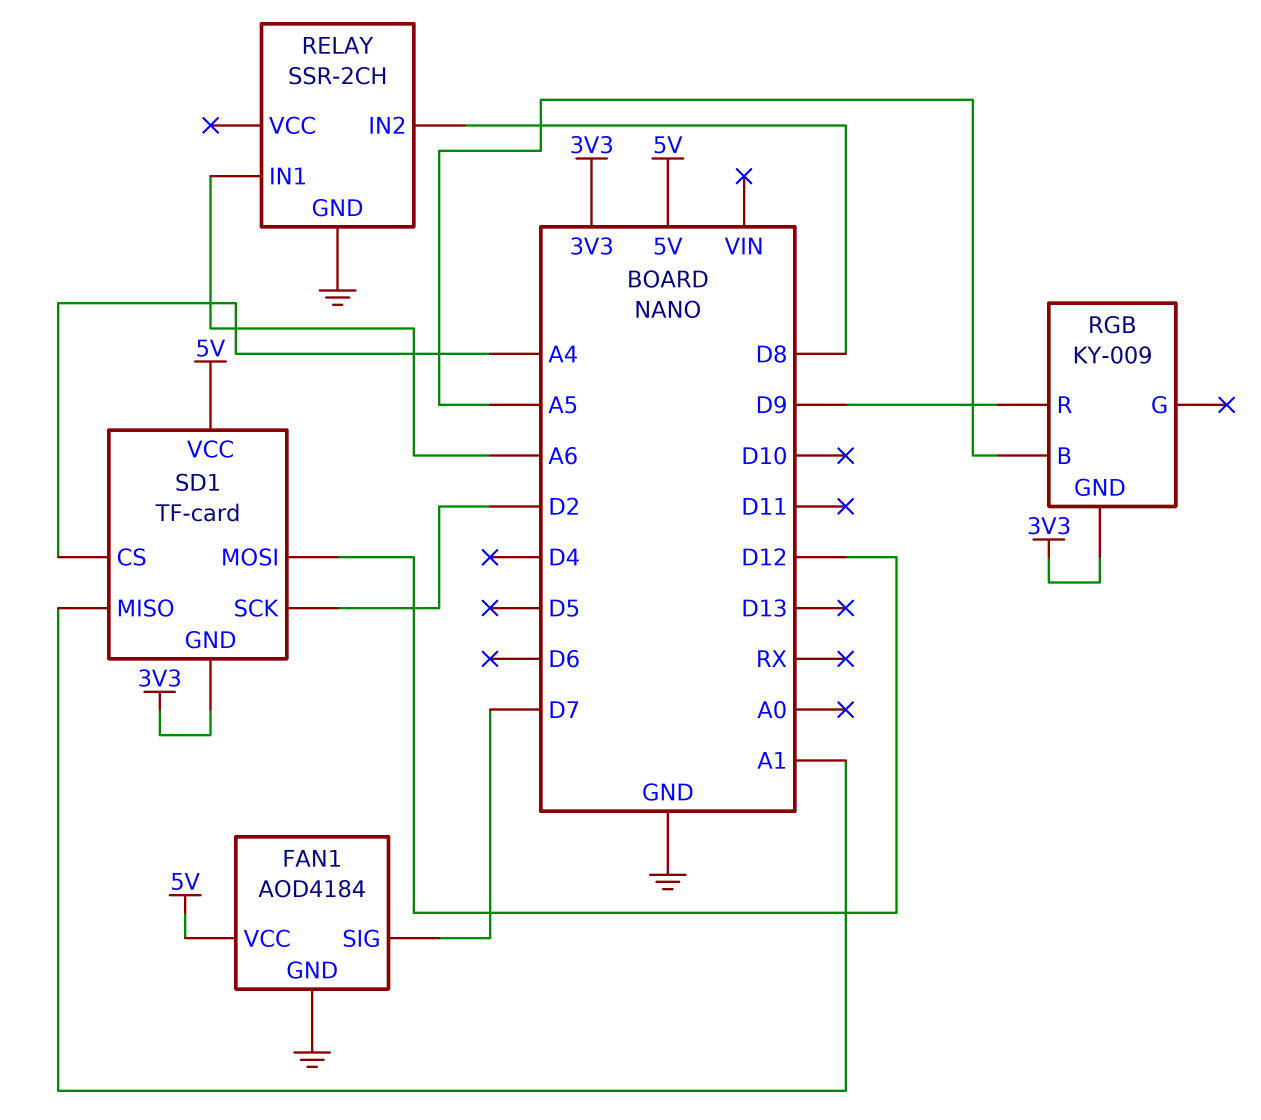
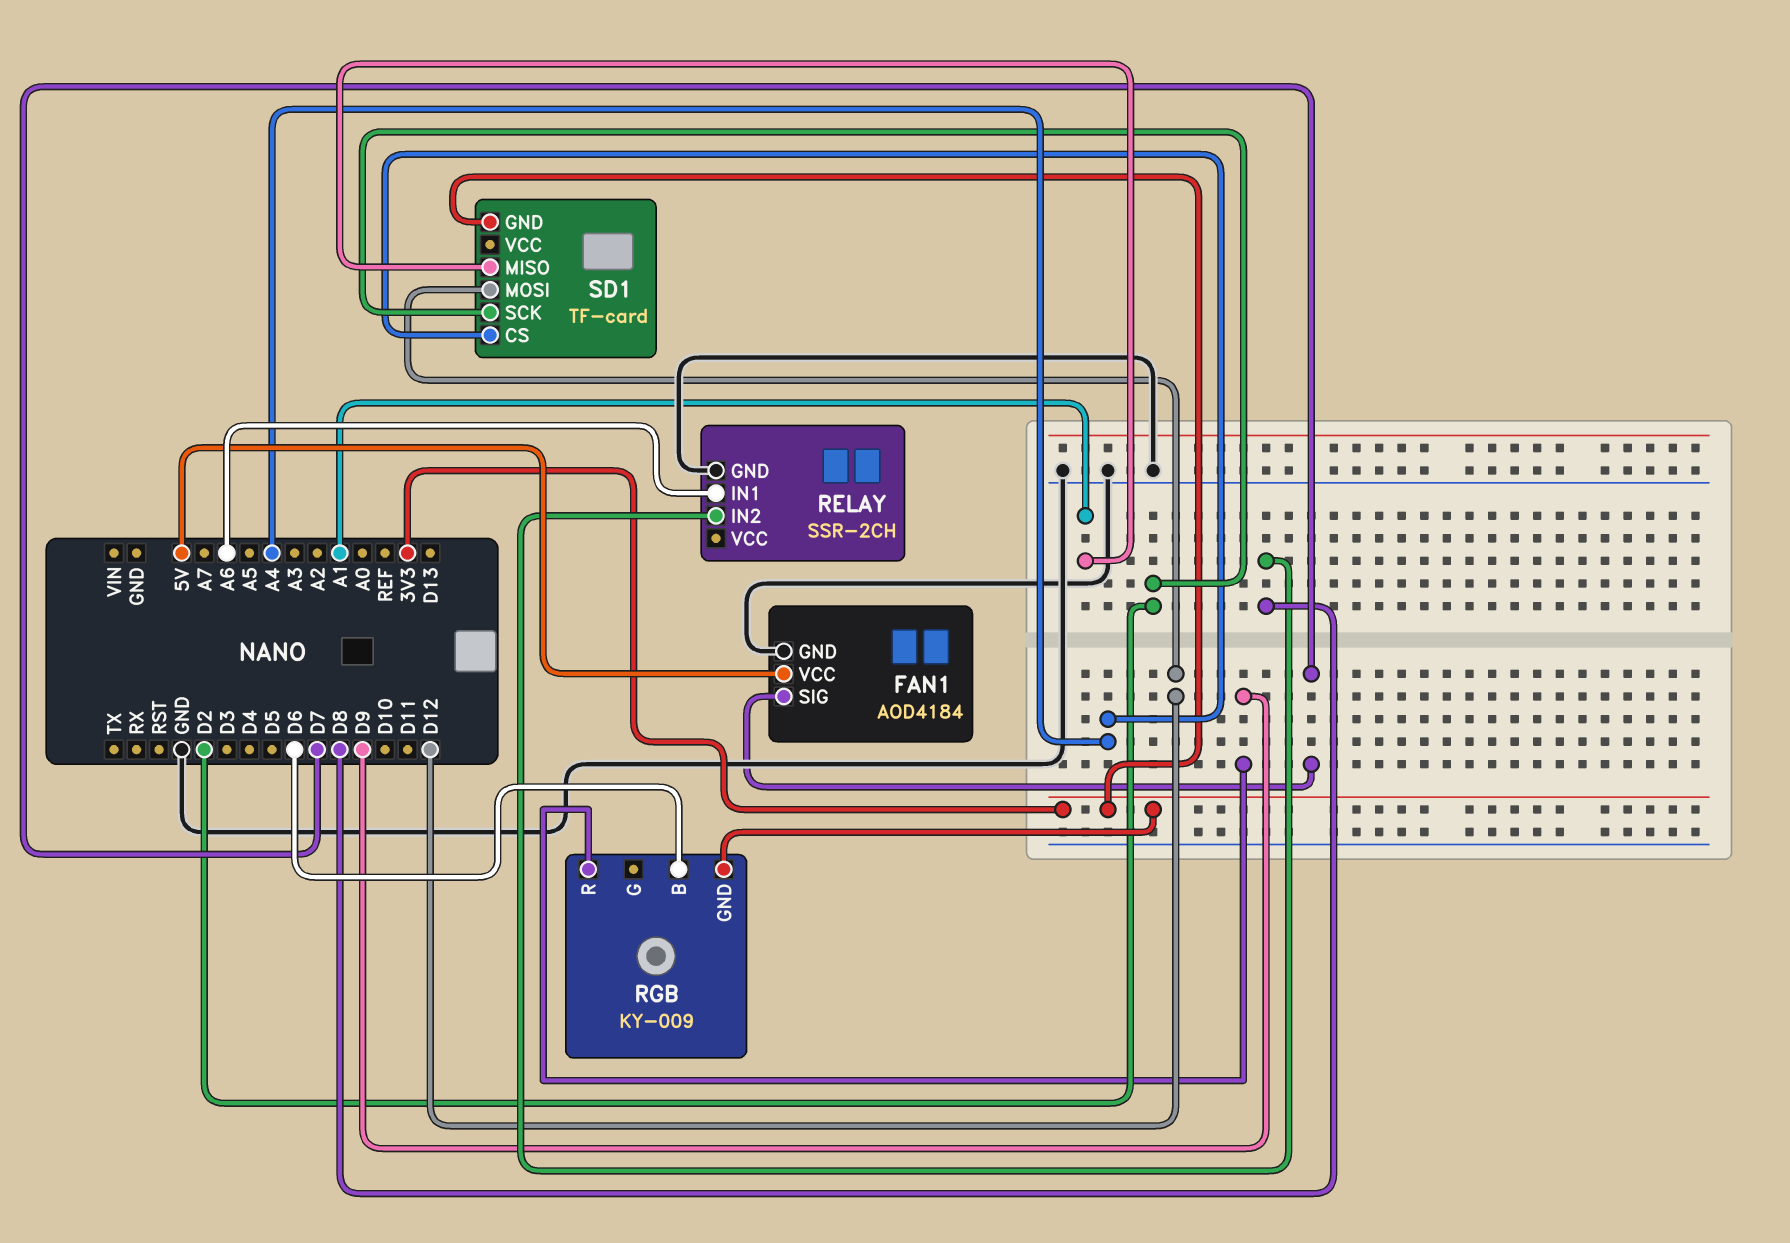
RGB pin B: A5 -> D6
SD1 pin VCC: 5V -> none

